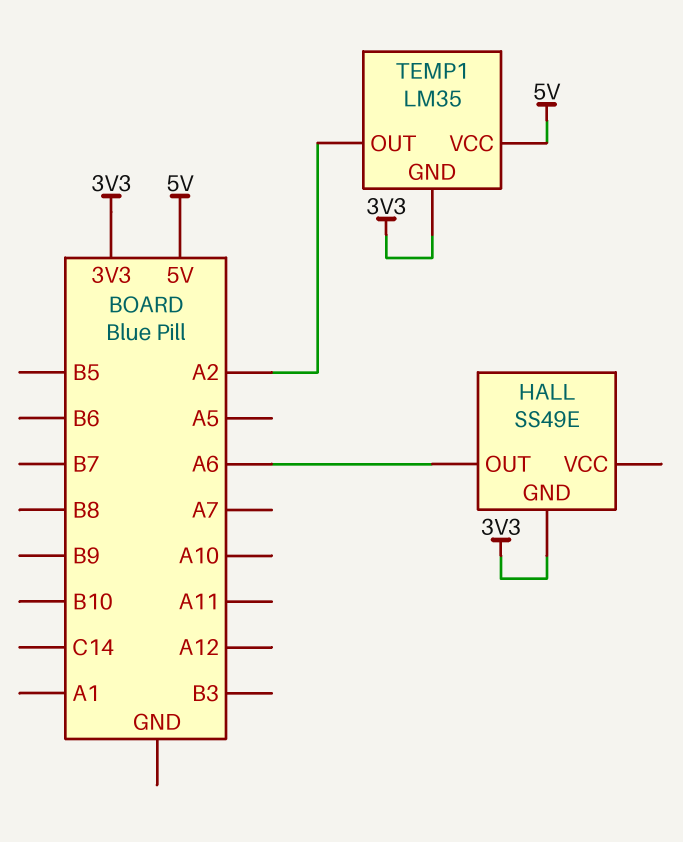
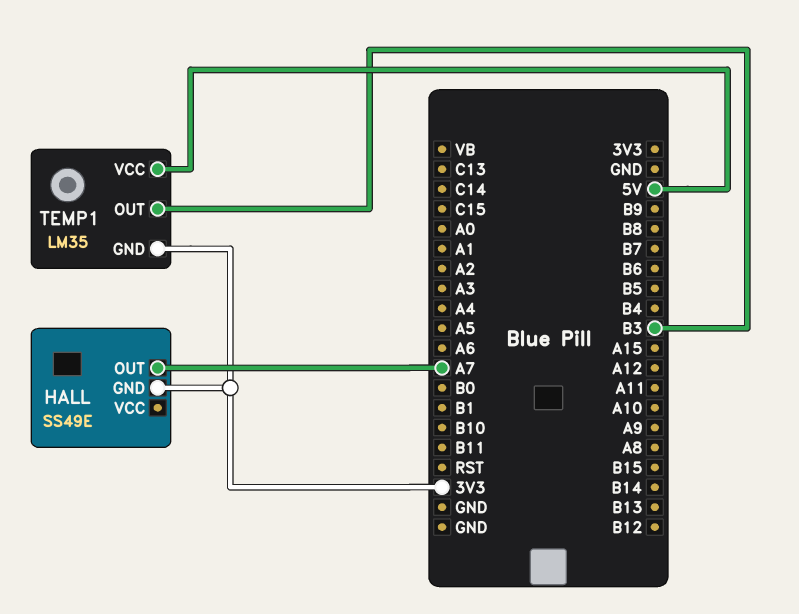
HALL pin OUT: A6 -> A7
TEMP1 pin OUT: A2 -> B3

